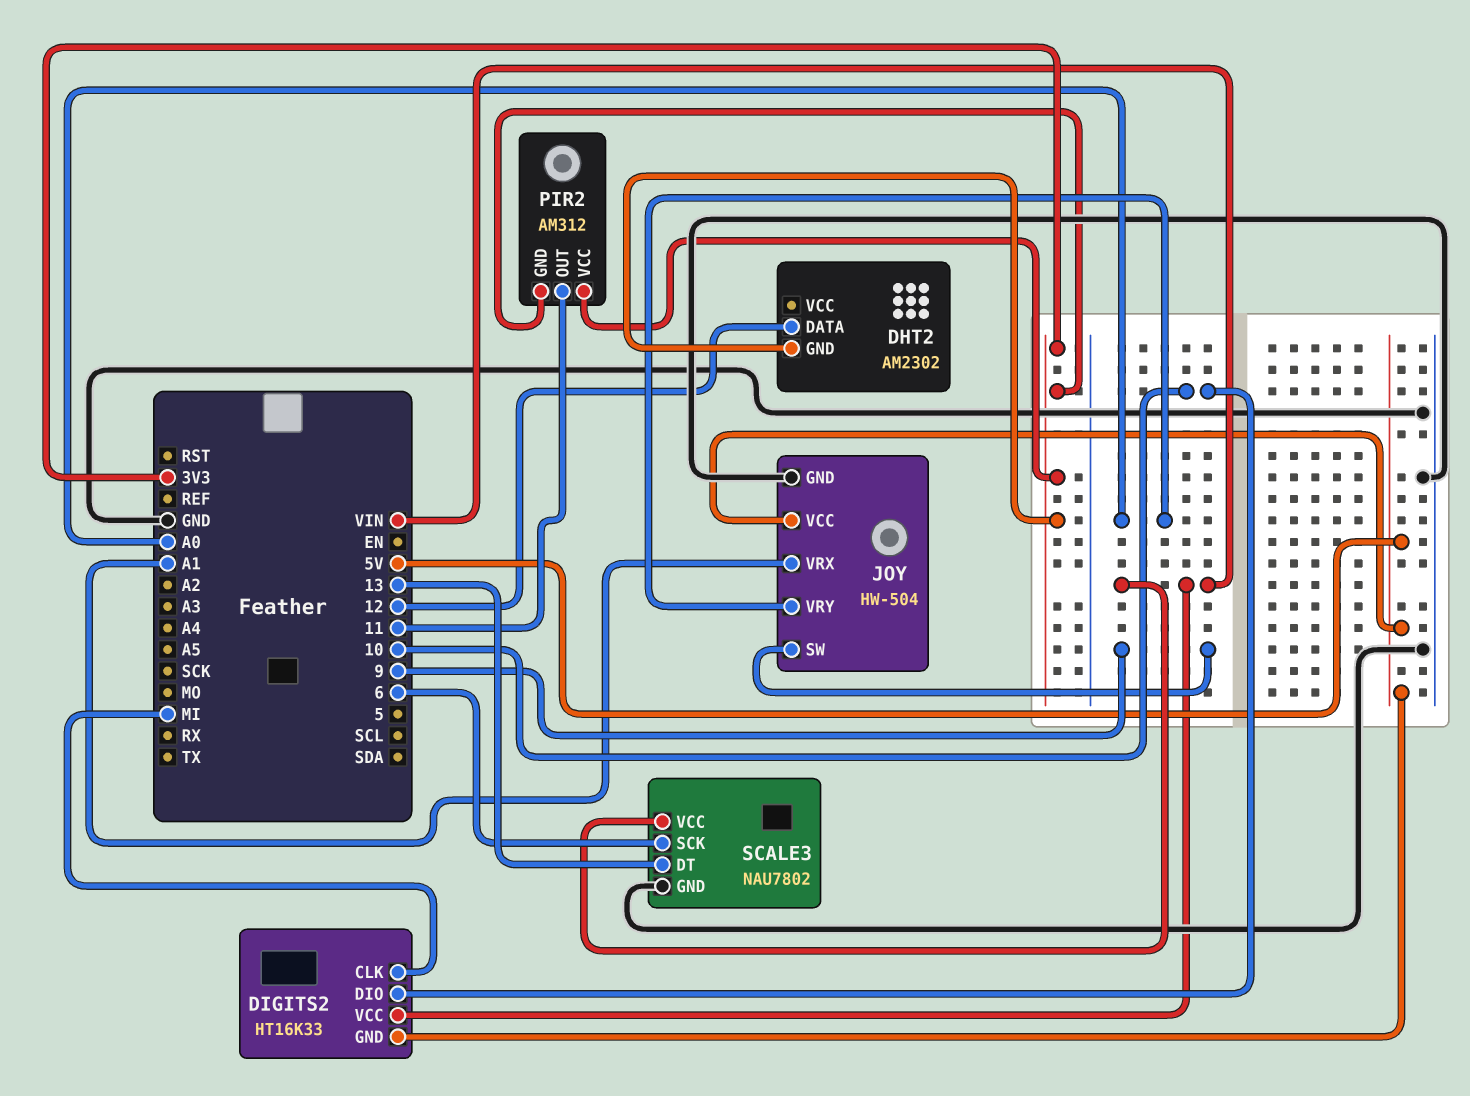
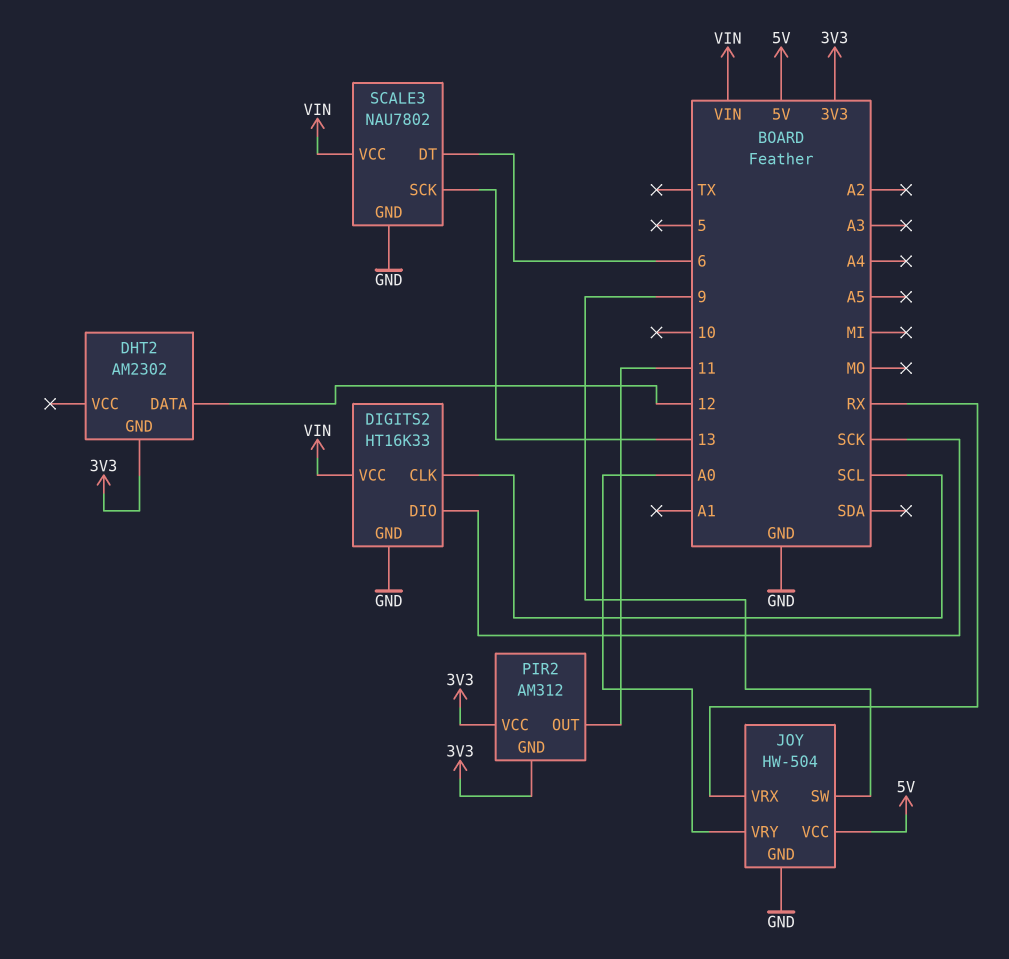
DIGITS2 pin CLK: MI -> SCL
DIGITS2 pin DIO: 10 -> SCK
DIGITS2 pin GND: 5V -> GND
JOY pin VRX: A1 -> RX
SCALE3 pin DT: 13 -> 6
SCALE3 pin SCK: 6 -> 13

